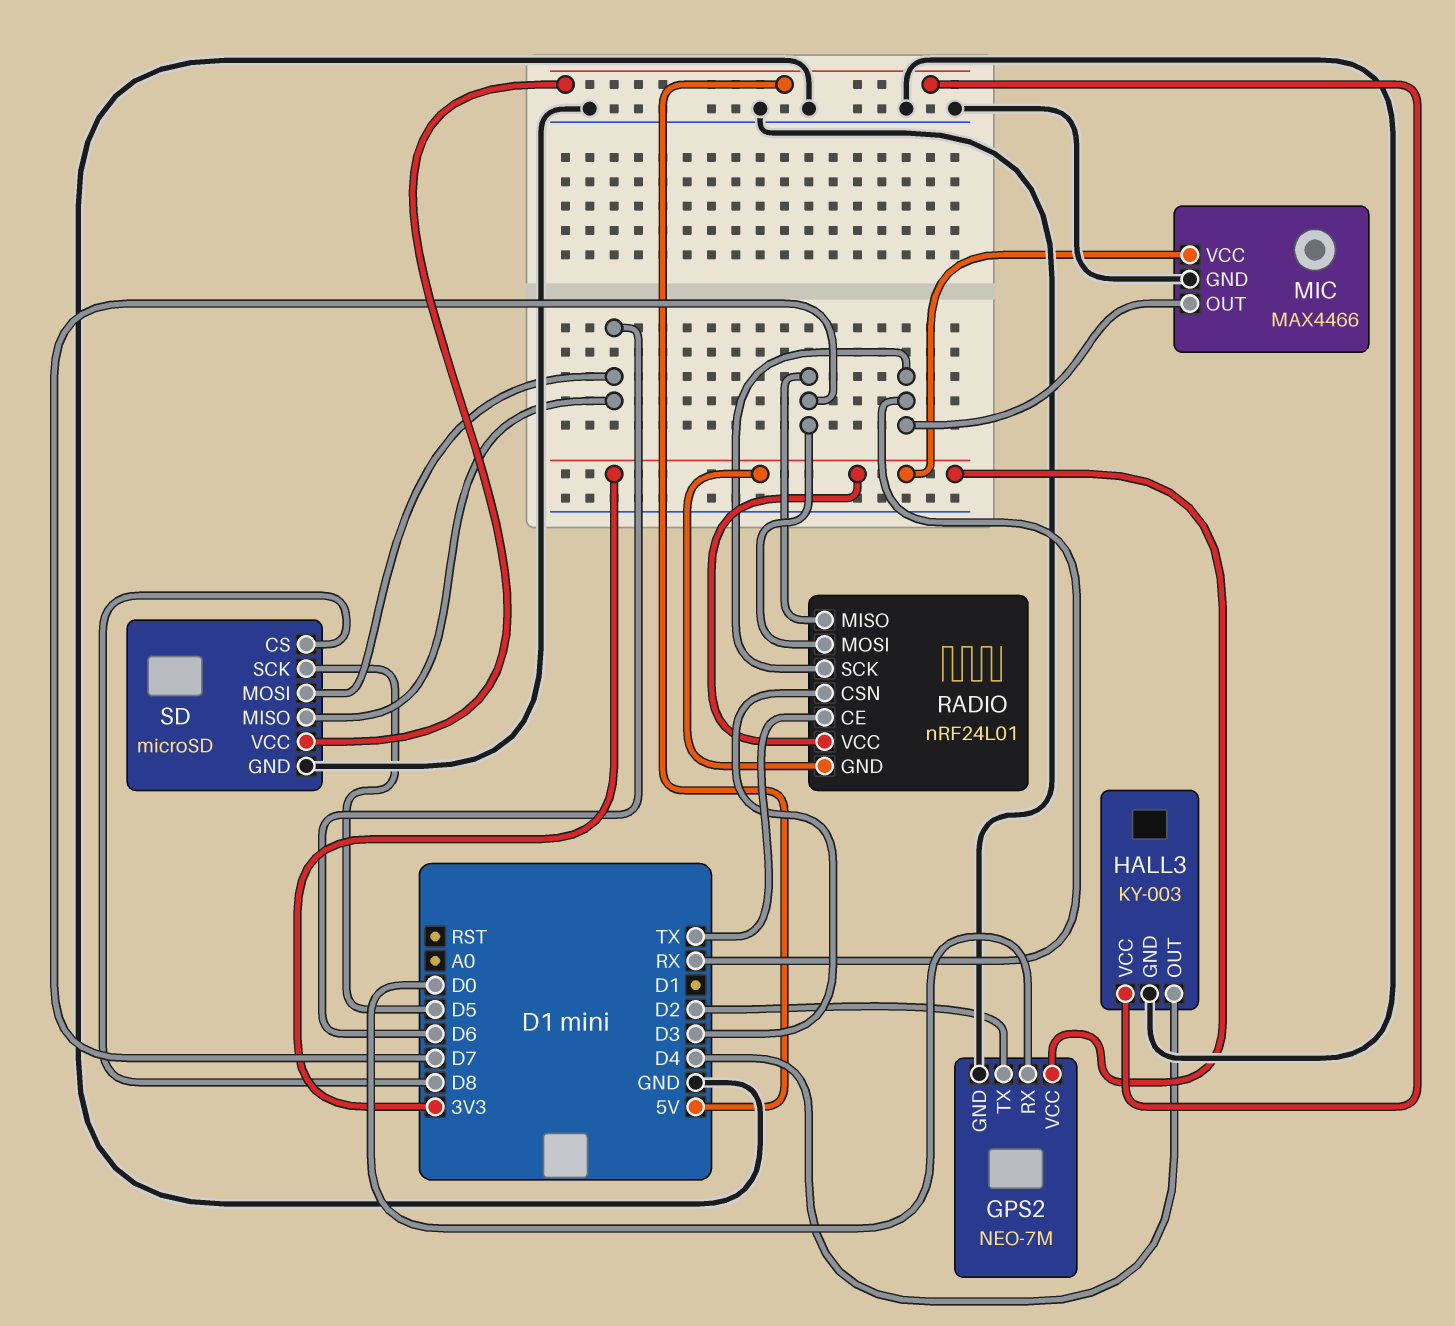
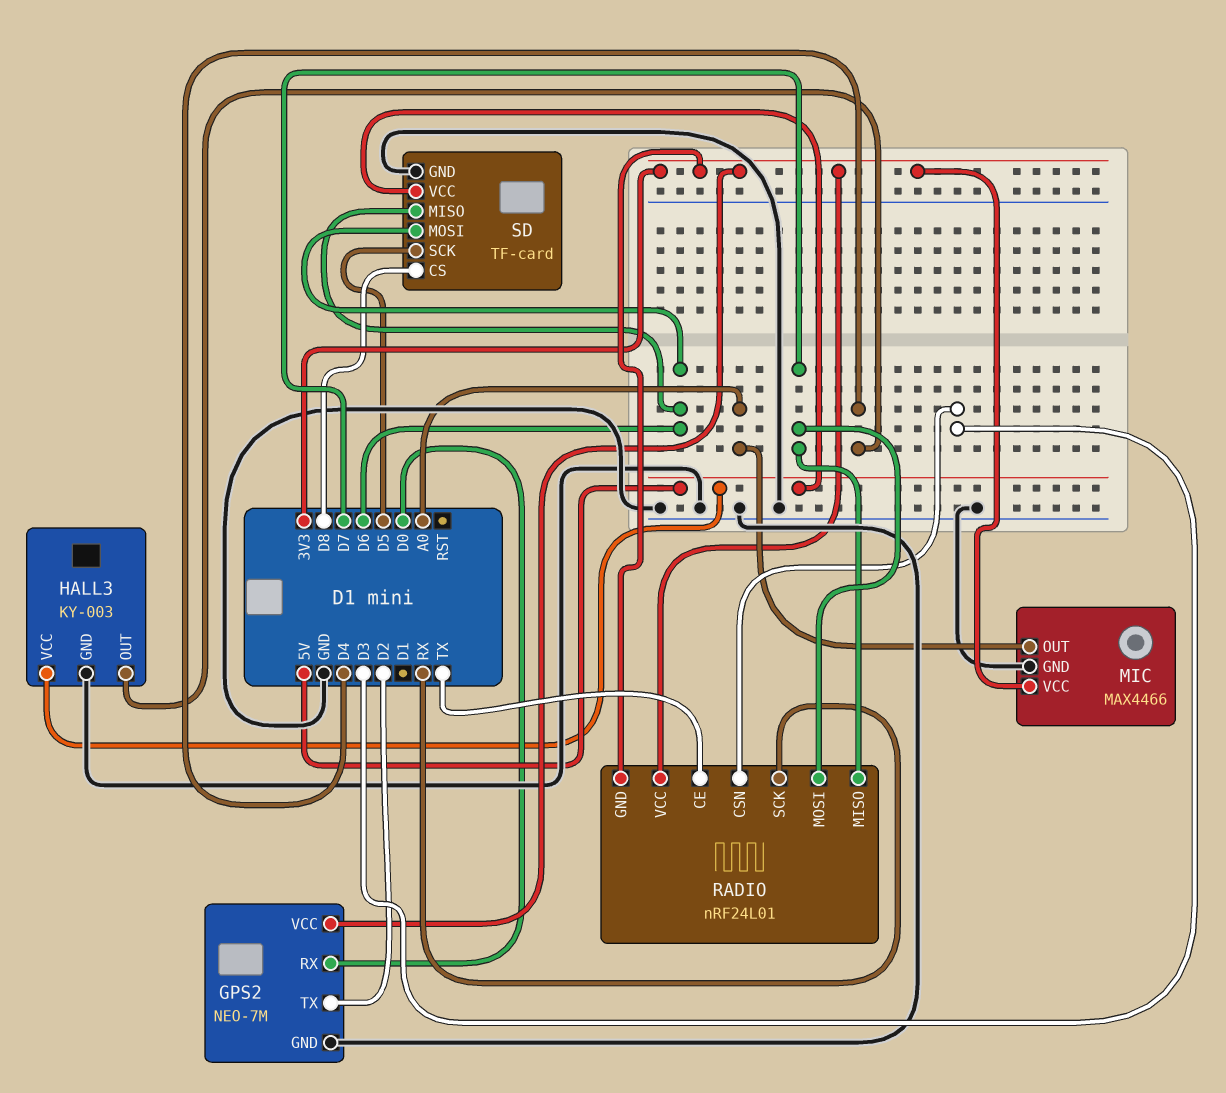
MIC pin OUT: RX -> A0
SD: microSD -> TF-card

